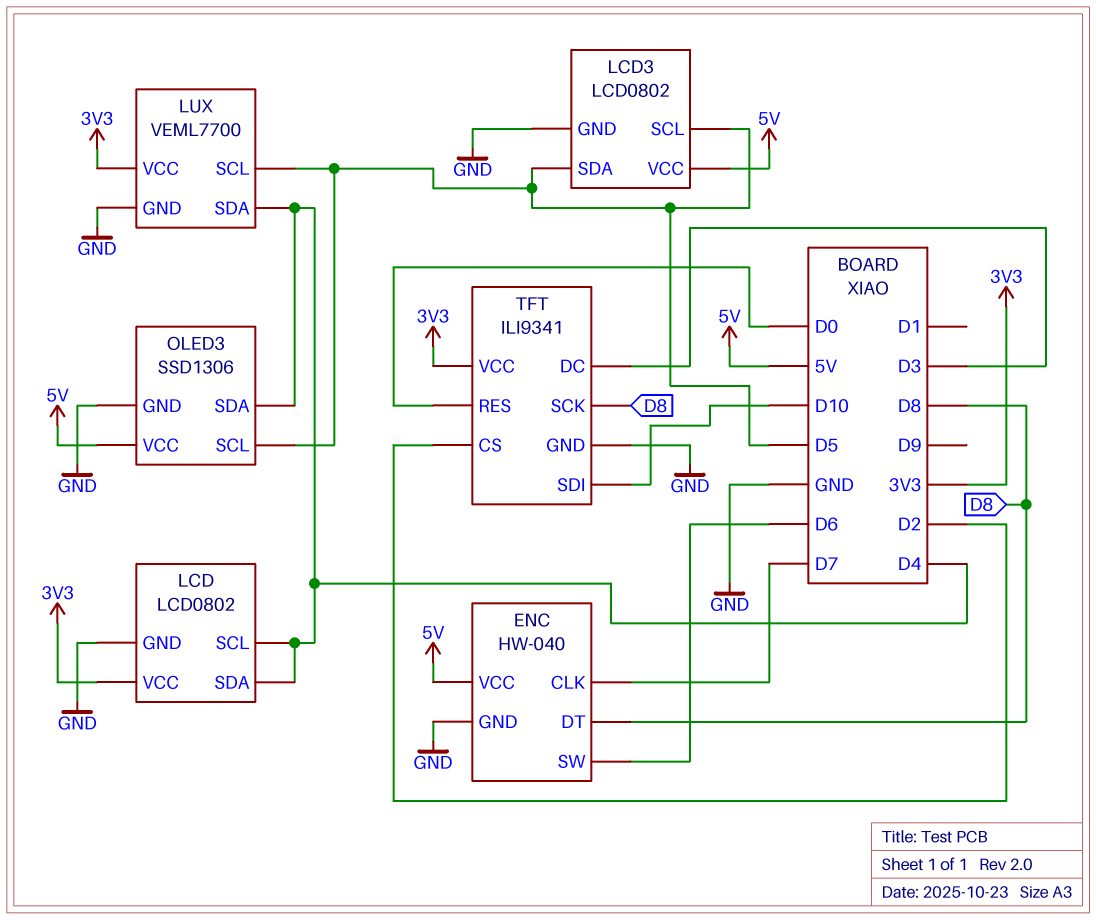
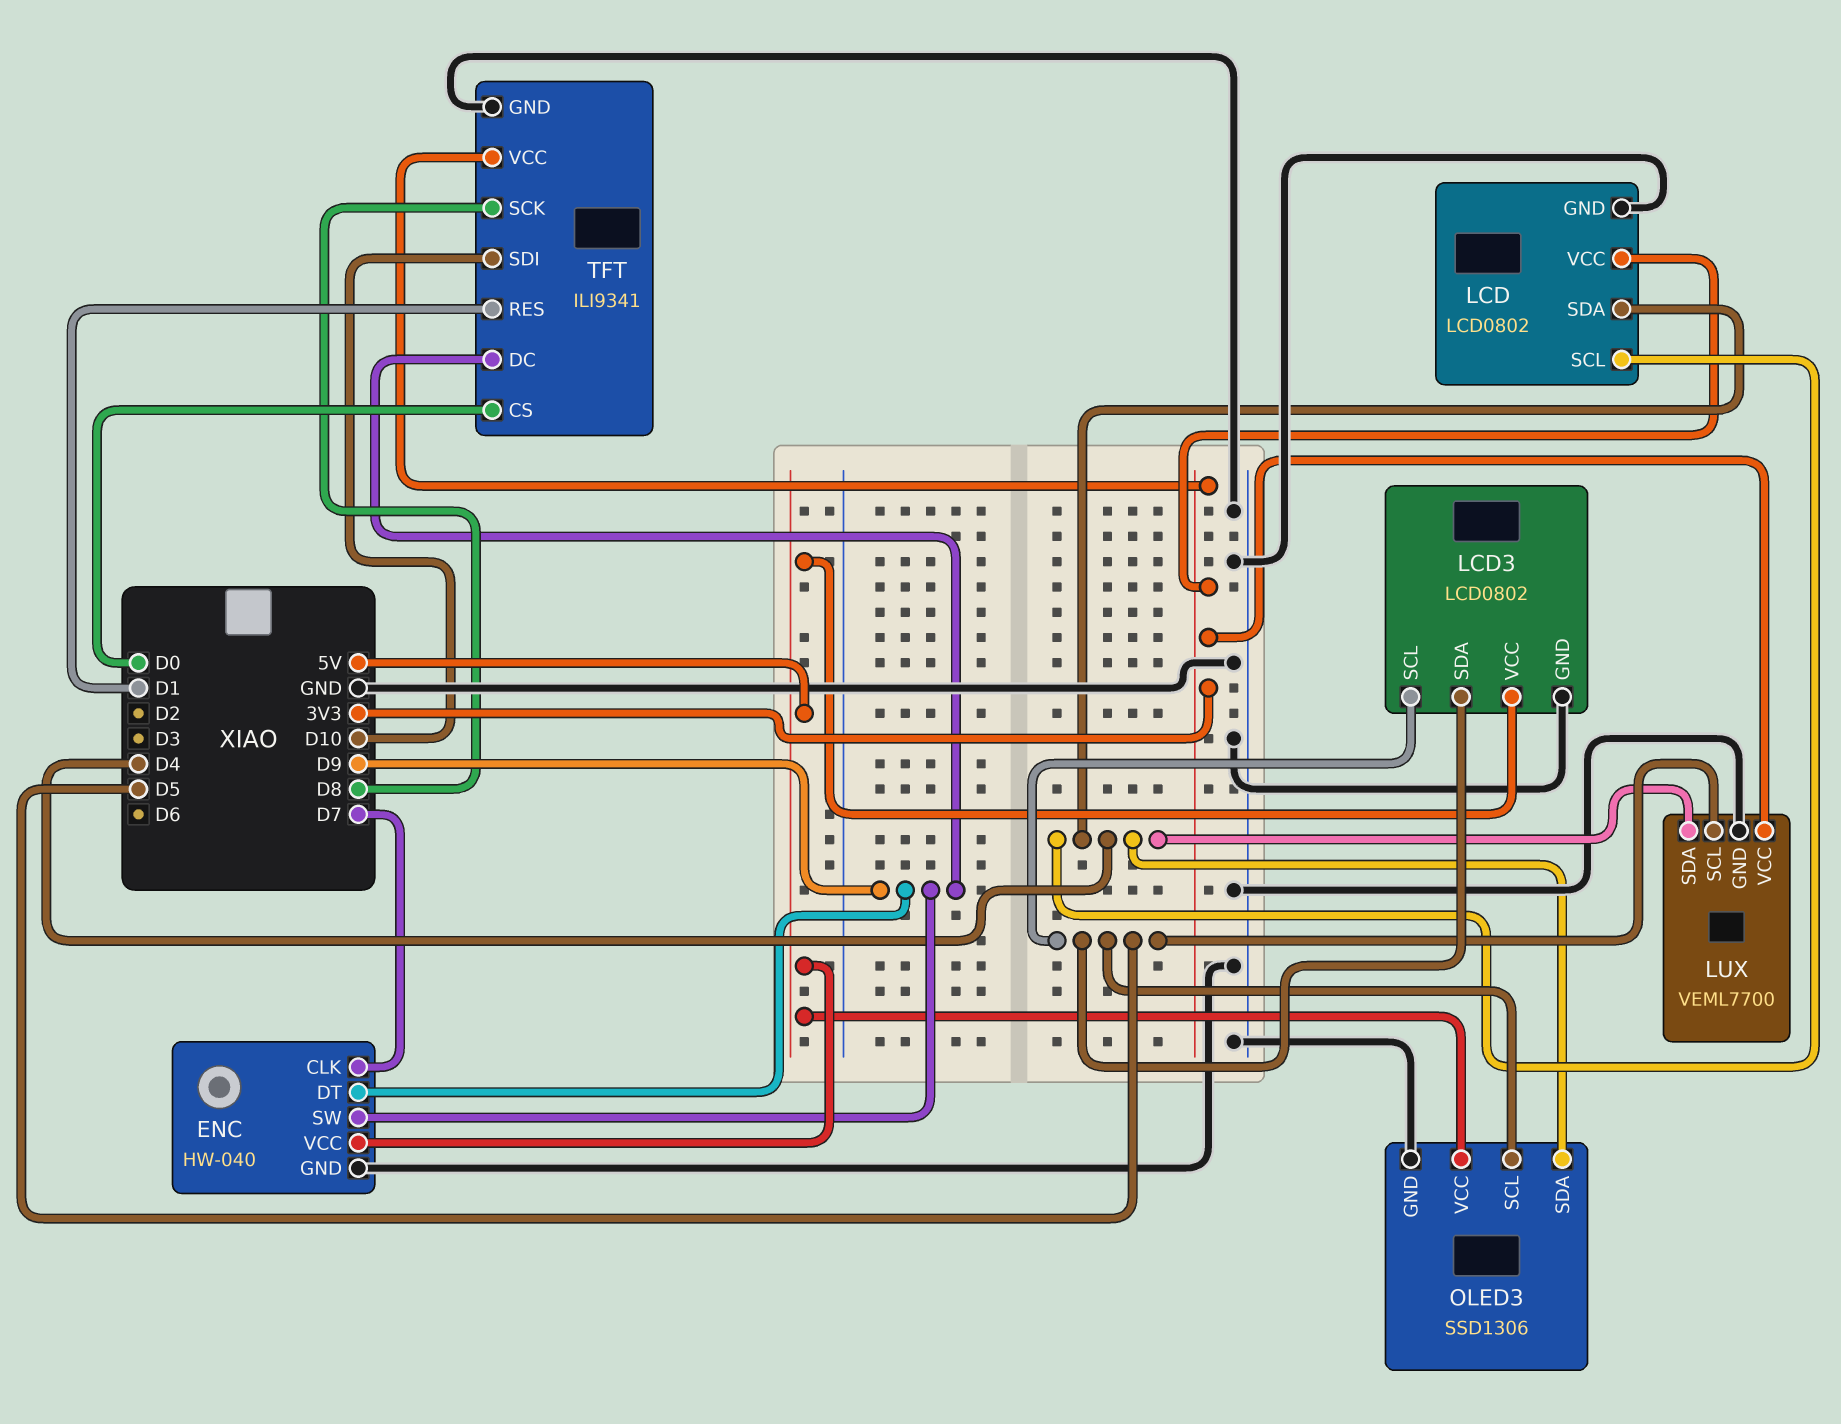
ENC pin DT: D8 -> D9
ENC pin SW: D6 -> D9
TFT pin CS: D2 -> D0
TFT pin DC: D3 -> D9
TFT pin RES: D0 -> D1

